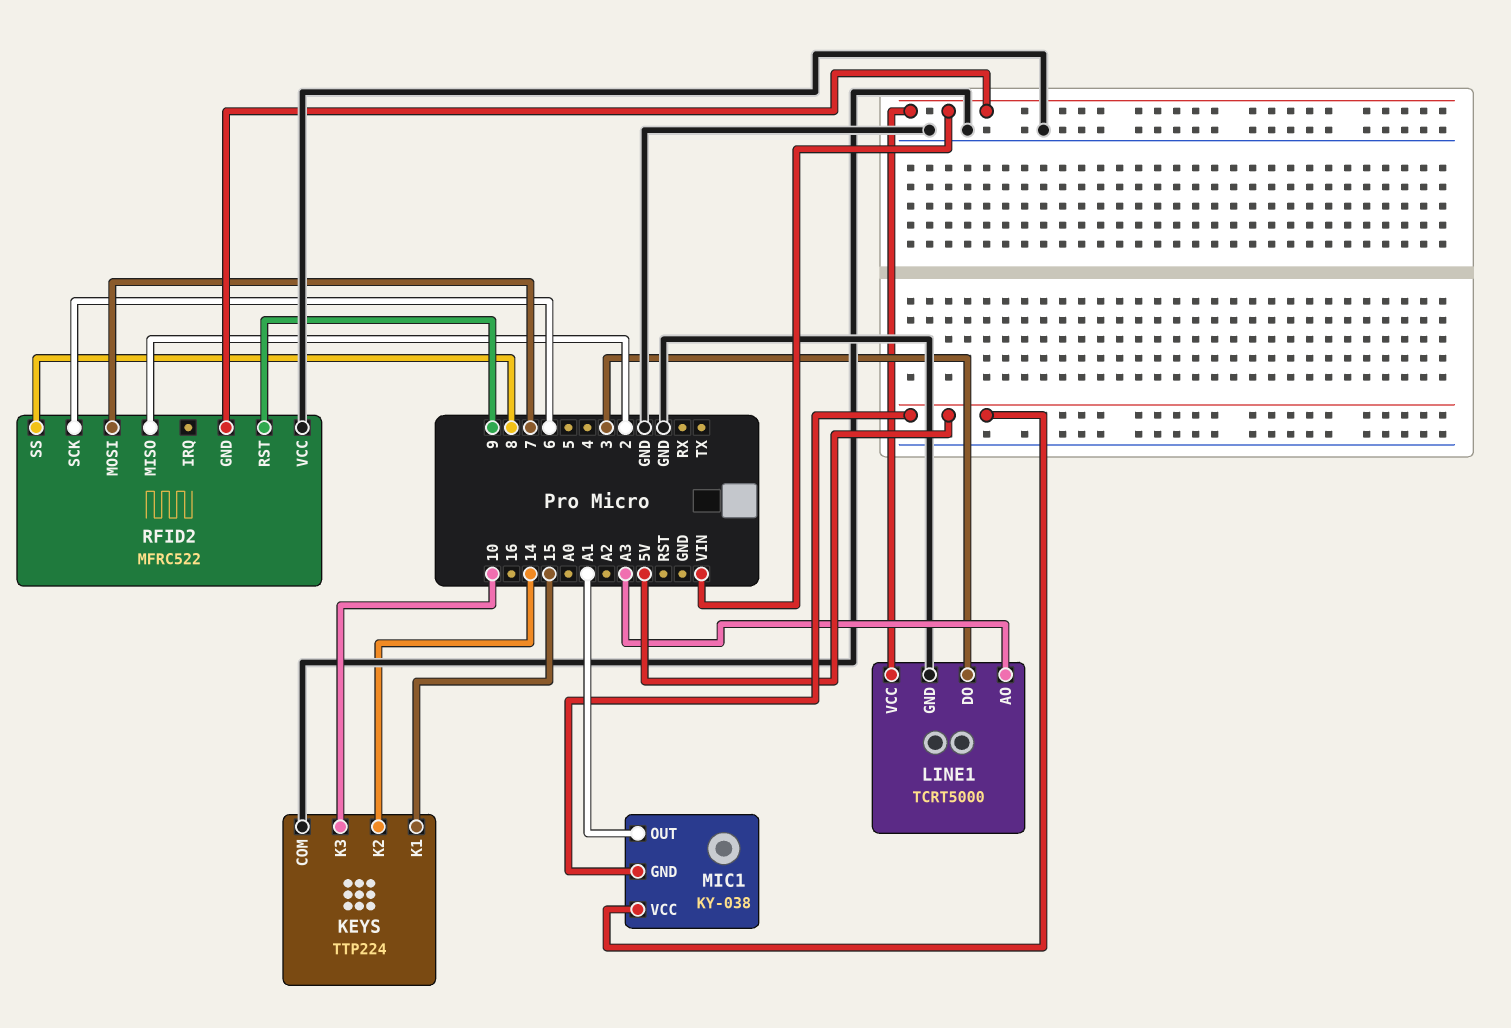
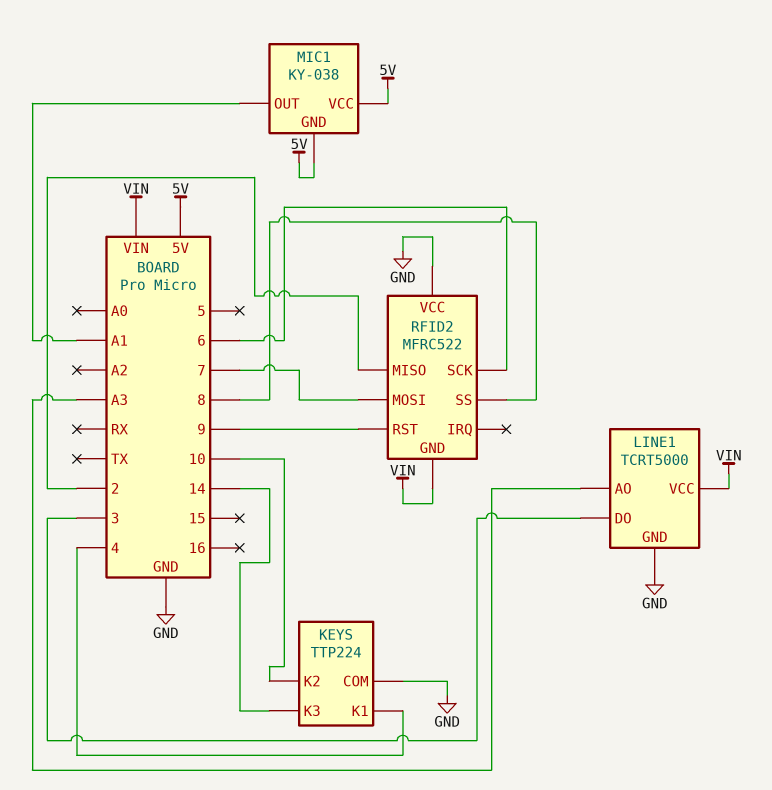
KEYS pin K1: 15 -> 4
KEYS pin K2: 14 -> 10
KEYS pin K3: 10 -> 14

